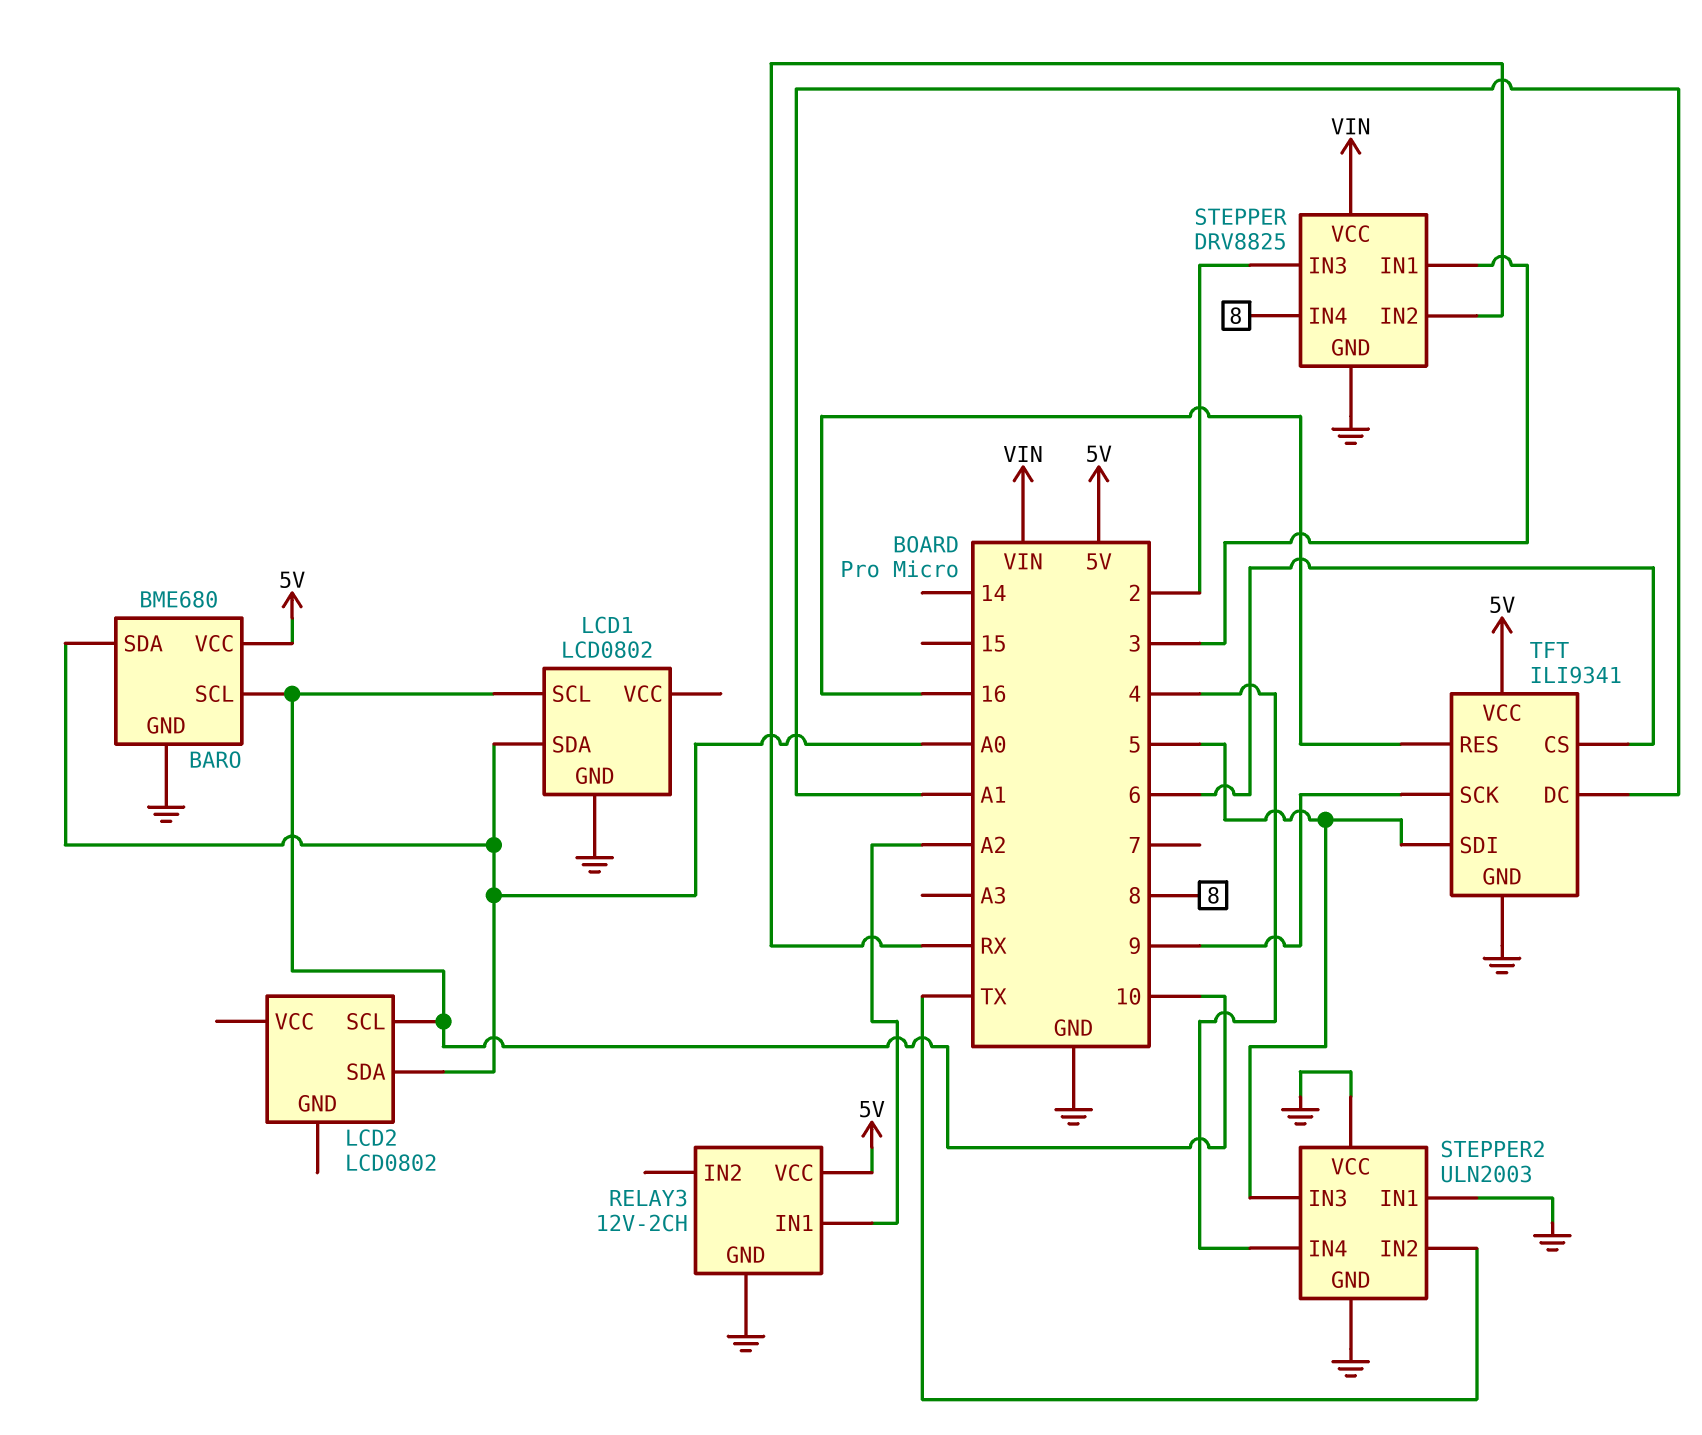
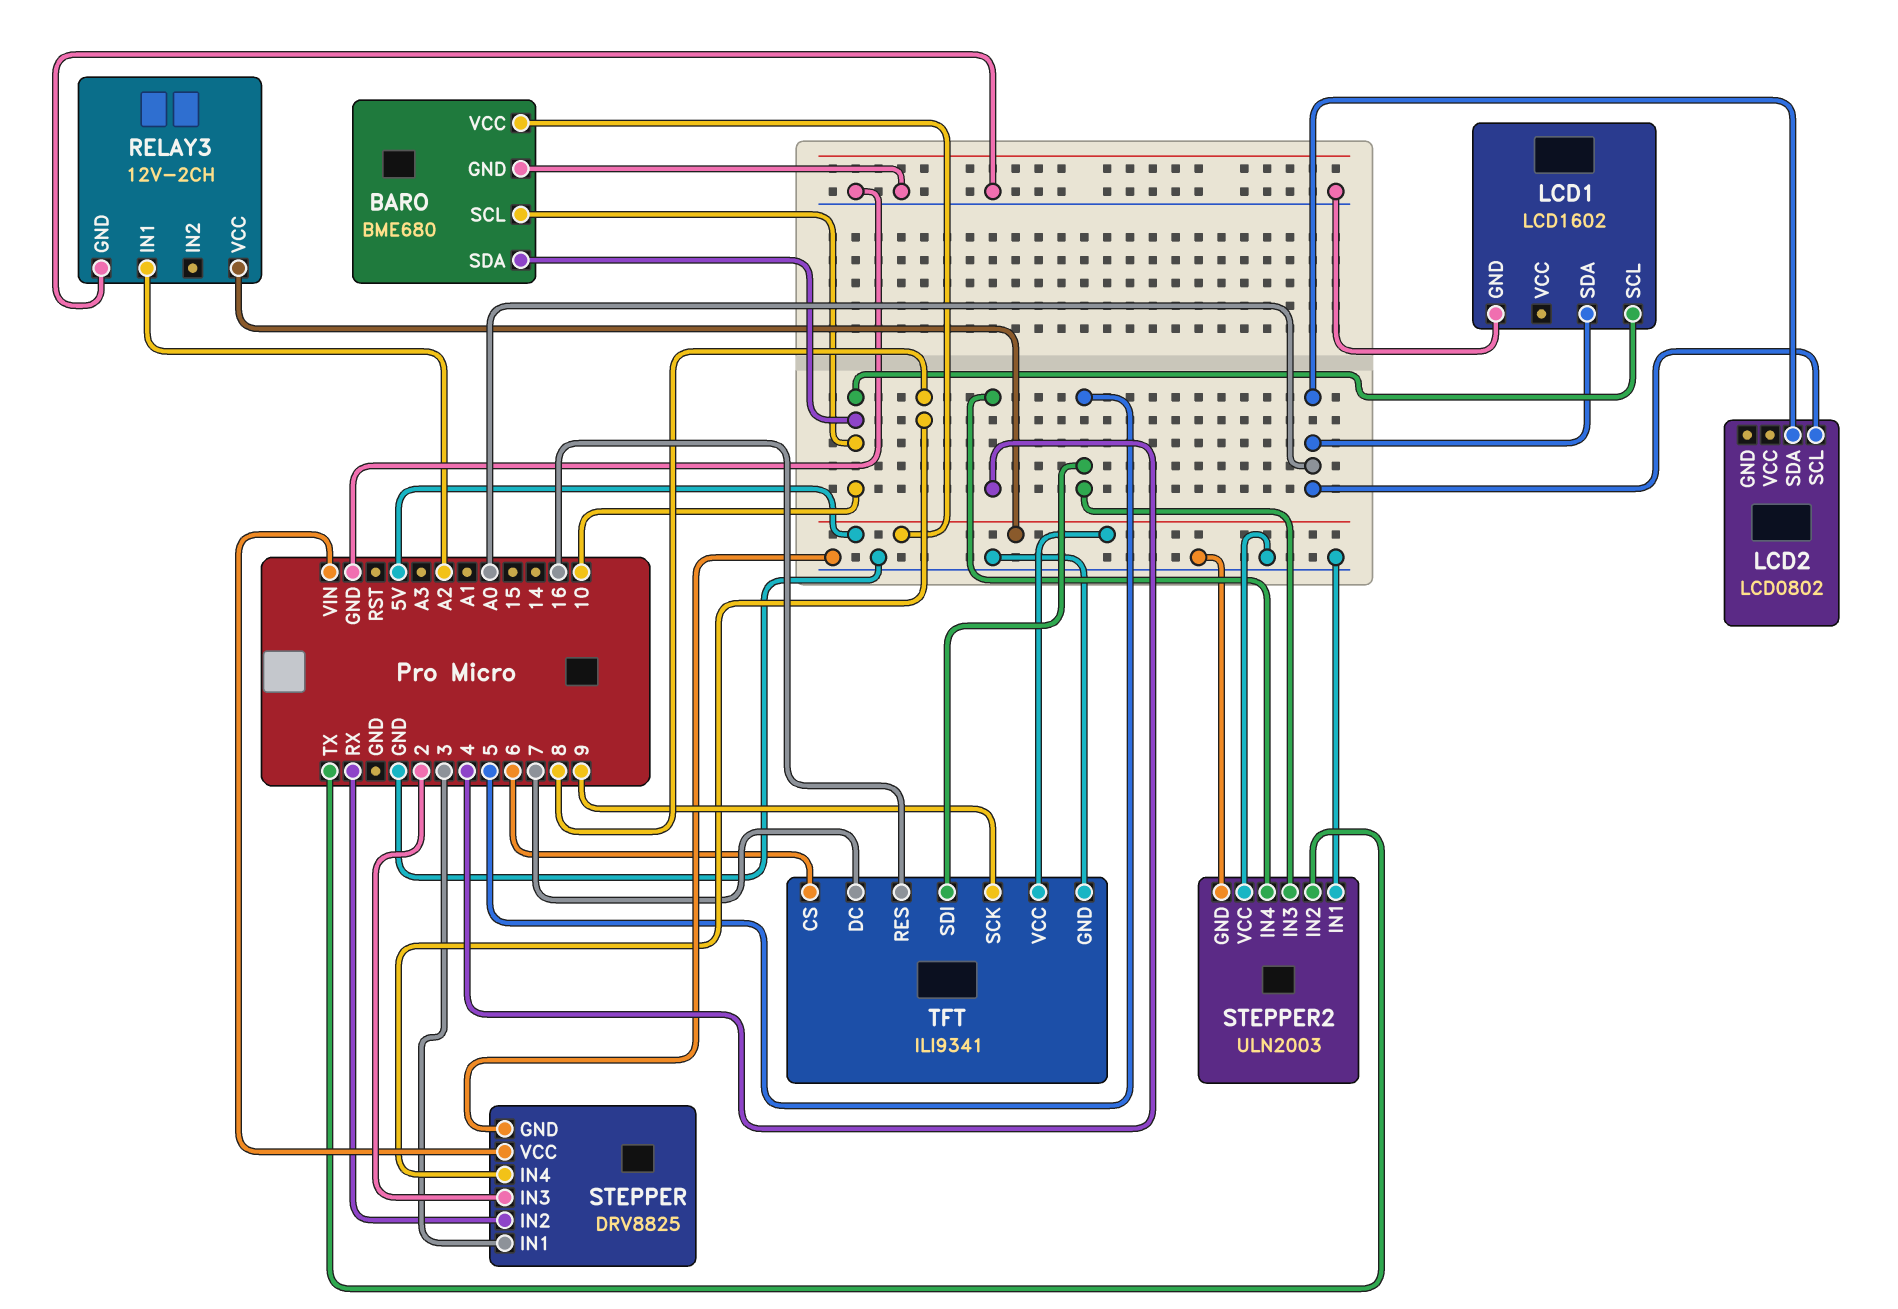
BARO pin SDA: A0 -> 10
LCD1: LCD0802 -> LCD1602
LCD2 pin SCL: 10 -> A0
TFT pin DC: A1 -> 7

